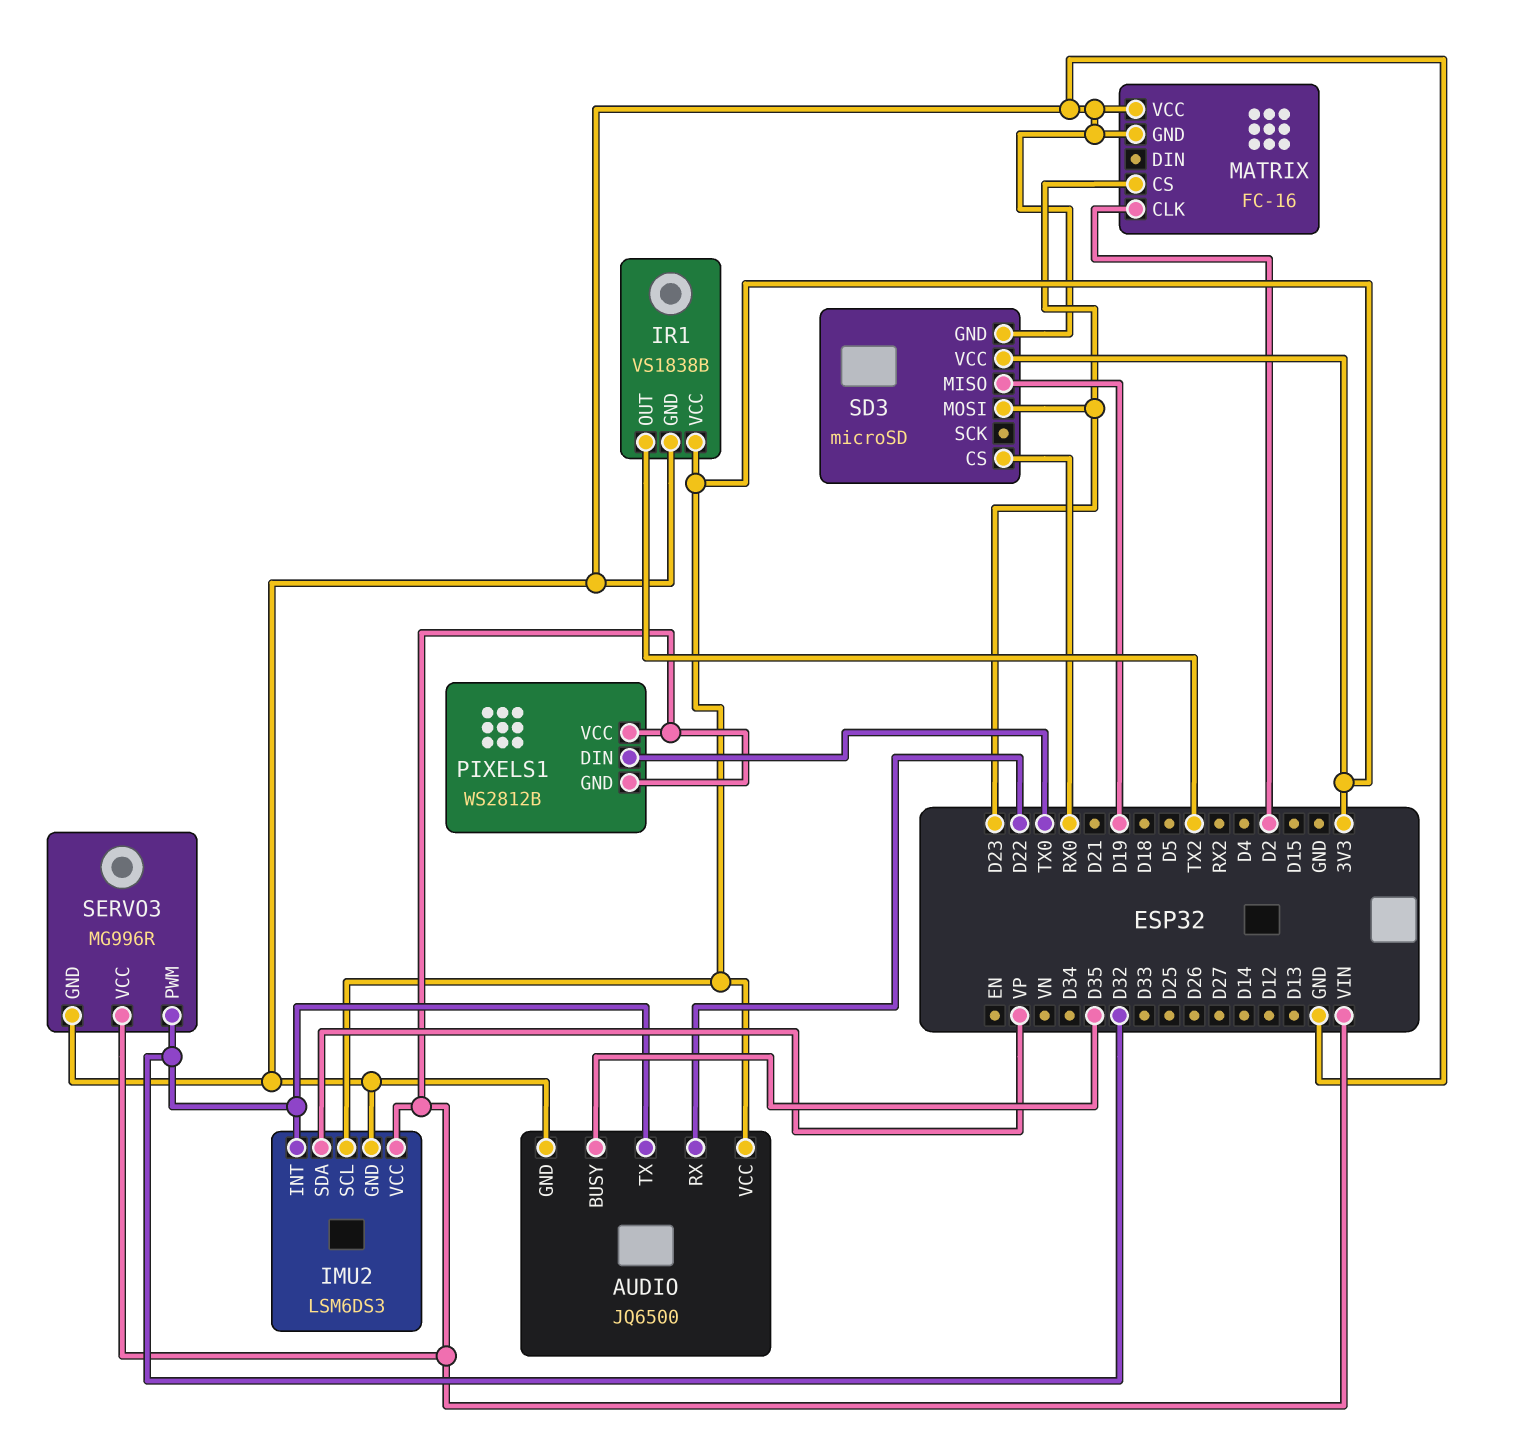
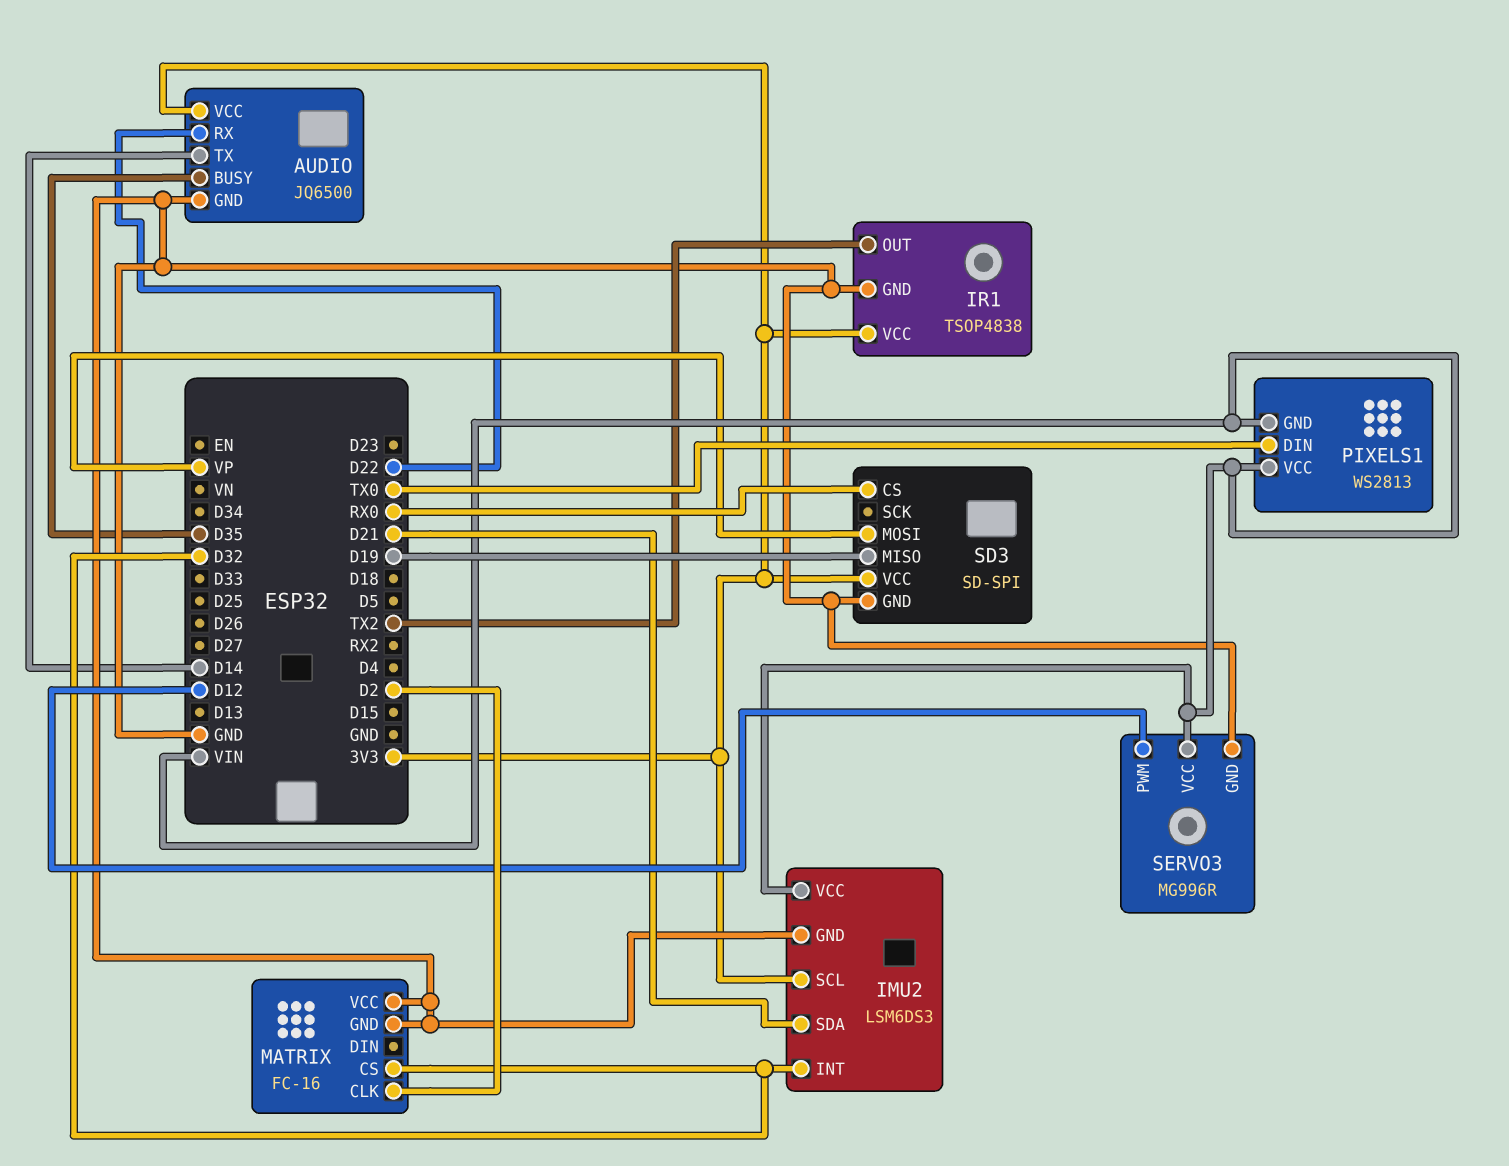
AUDIO pin TX: D32 -> D14
IMU2 pin SDA: VP -> D21
IR1: VS1838B -> TSOP4838
MATRIX pin CS: D23 -> D32
PIXELS1: WS2812B -> WS2813
SD3: microSD -> SD-SPI
SD3 pin MOSI: D23 -> VP
SERVO3 pin PWM: D32 -> D12

